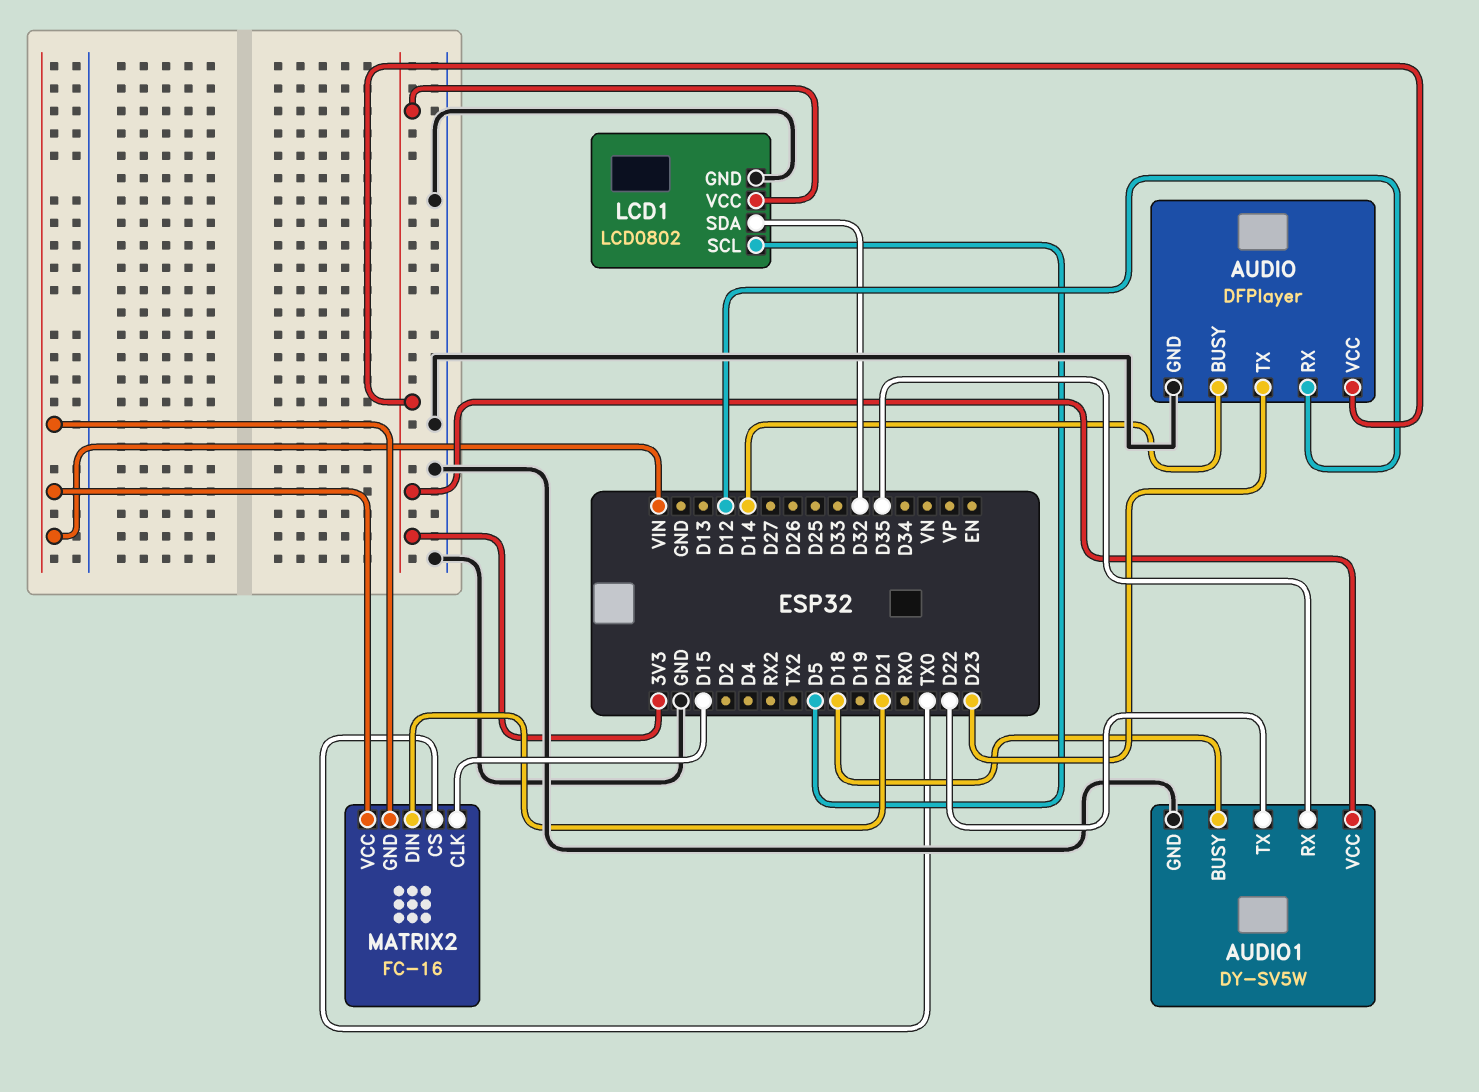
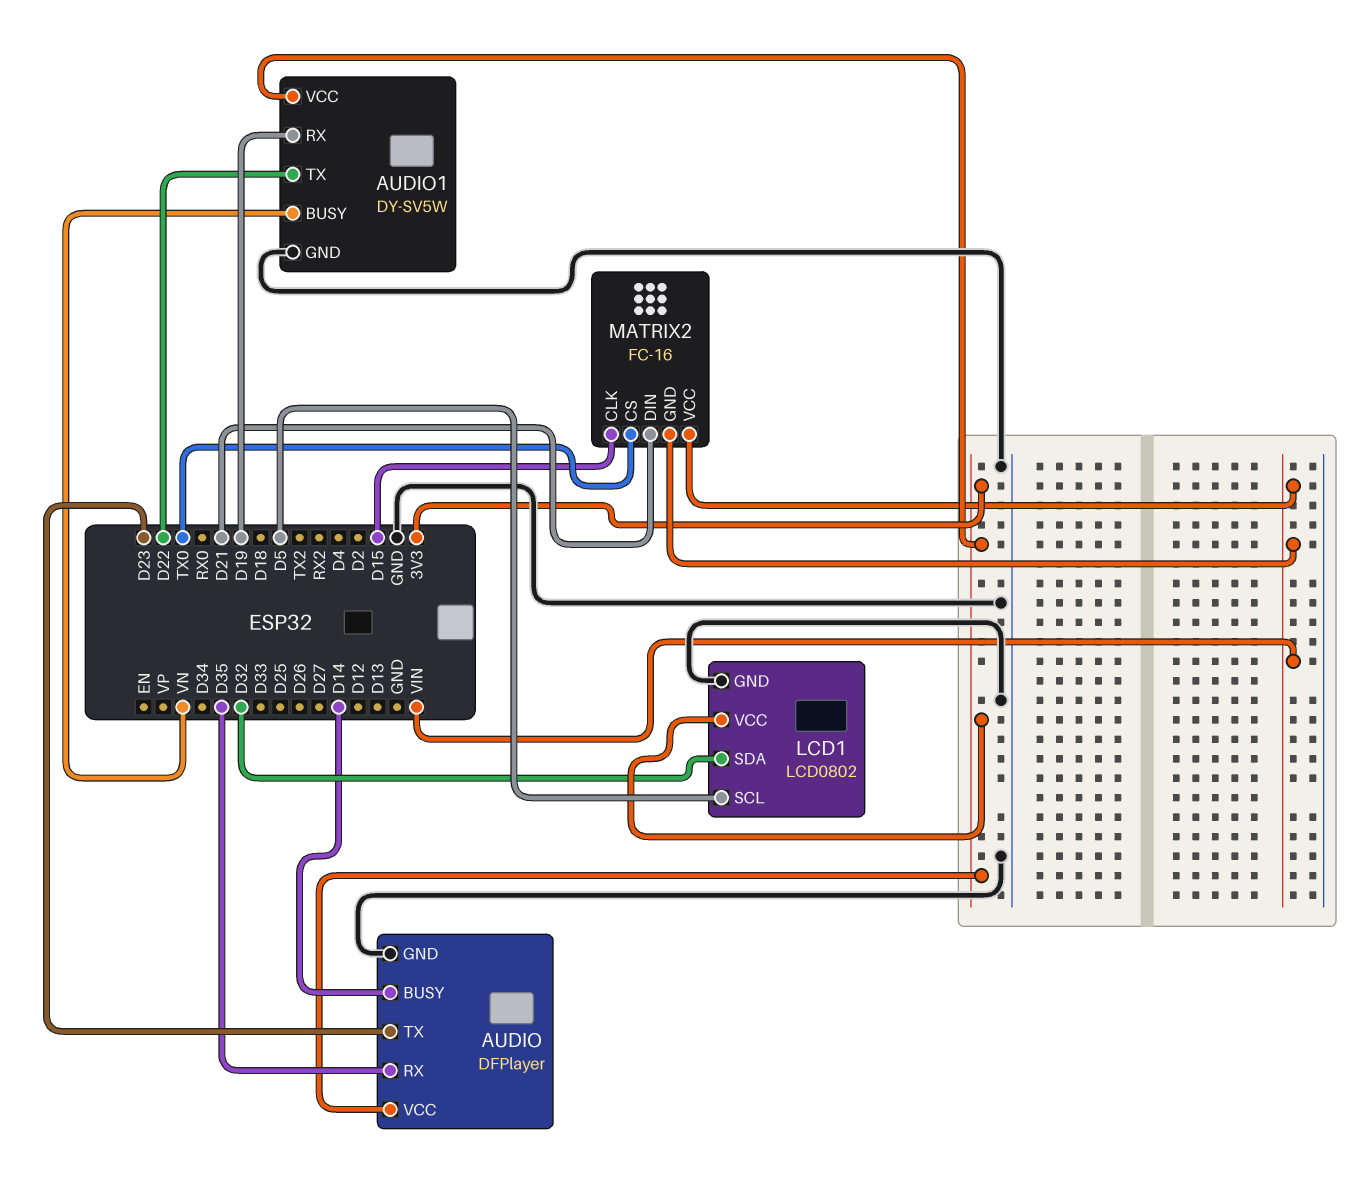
AUDIO pin RX: D12 -> D35
AUDIO1 pin BUSY: D18 -> VN
AUDIO1 pin RX: D35 -> D19

